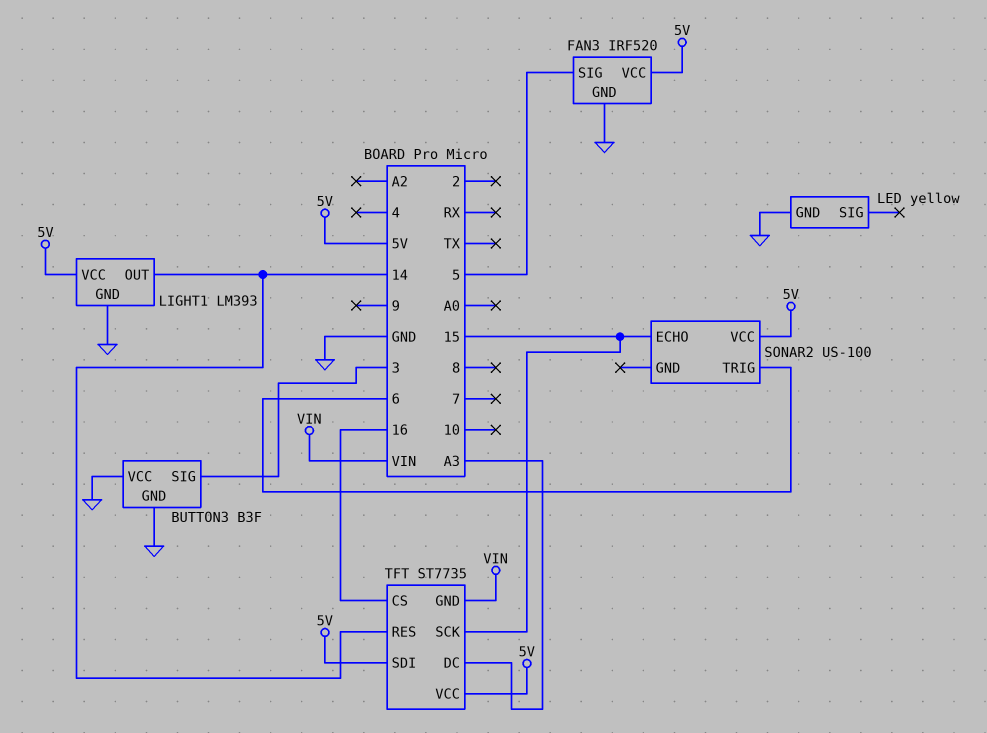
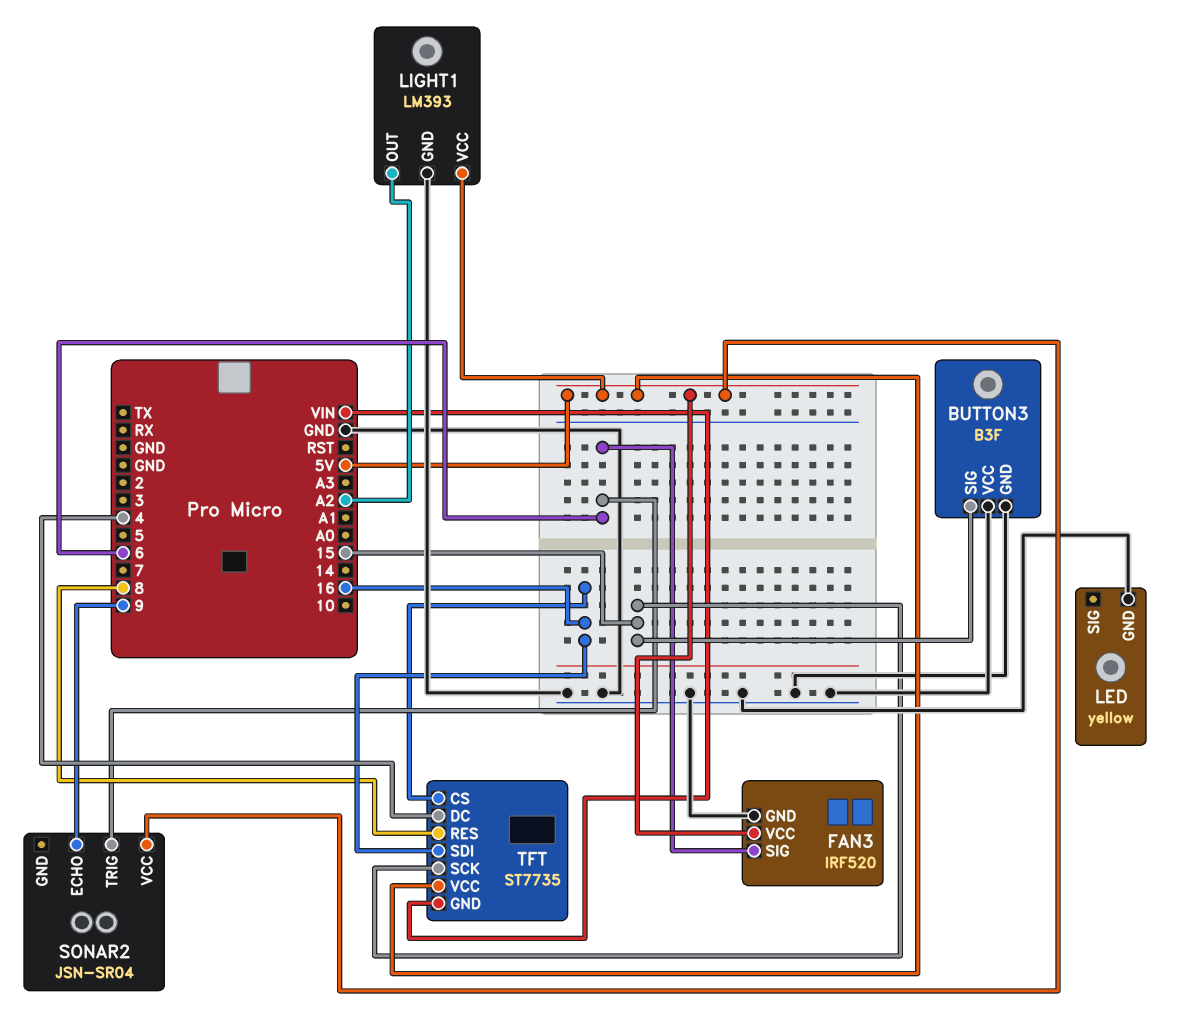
BUTTON3 pin SIG: 3 -> 15
FAN3 pin SIG: 5 -> 6
LIGHT1 pin OUT: 14 -> A2
SONAR2: US-100 -> JSN-SR04
SONAR2 pin ECHO: 15 -> 9
TFT pin DC: A3 -> 4
TFT pin RES: 14 -> 8
TFT pin SDI: 5V -> 16

